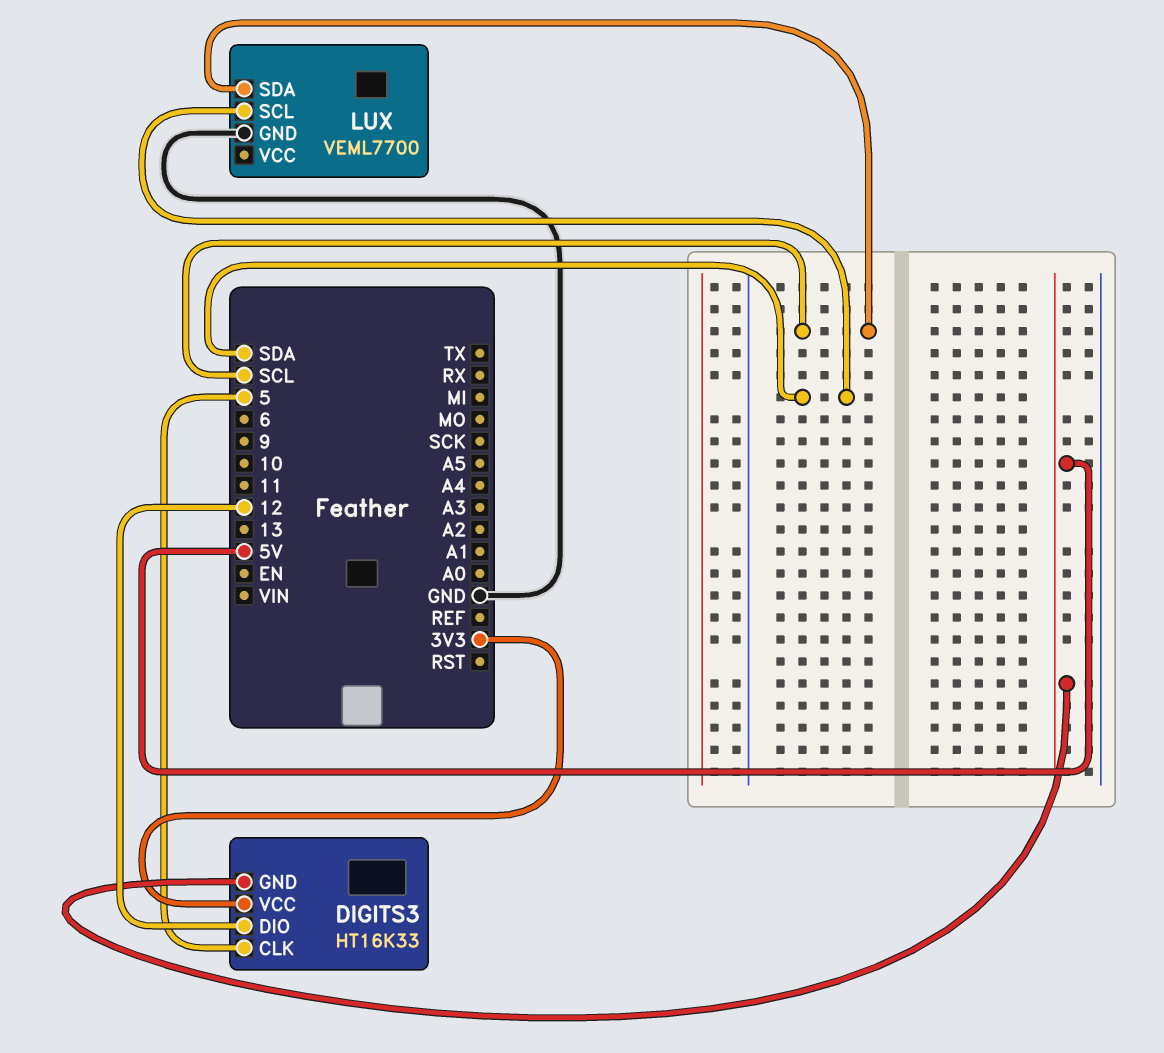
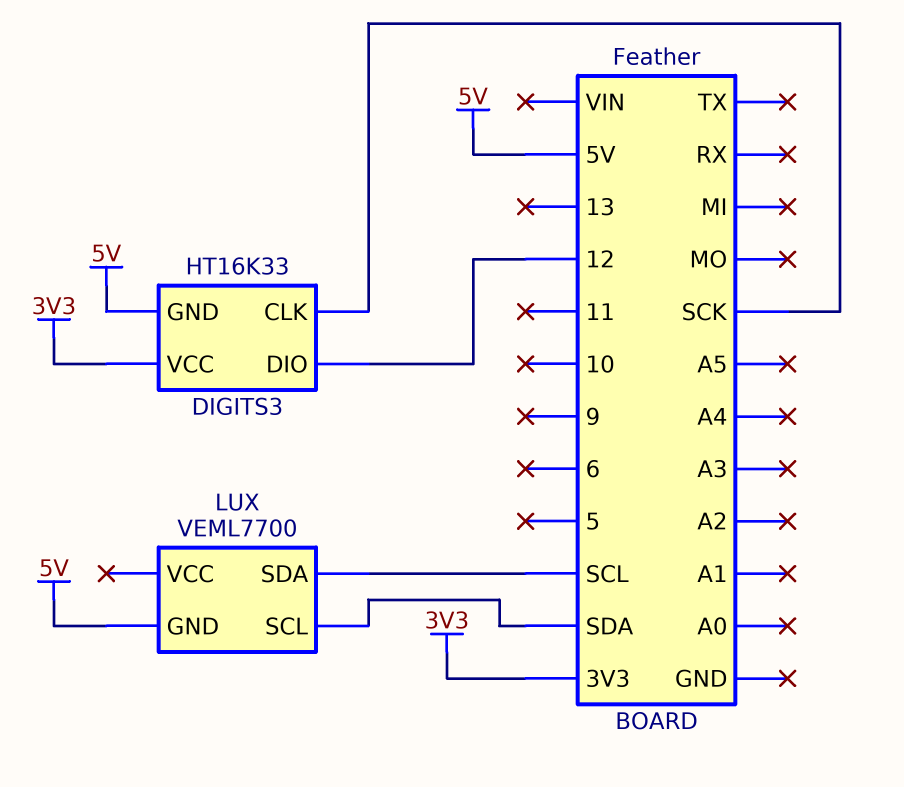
DIGITS3 pin CLK: 5 -> SCK
LUX pin GND: GND -> 5V

